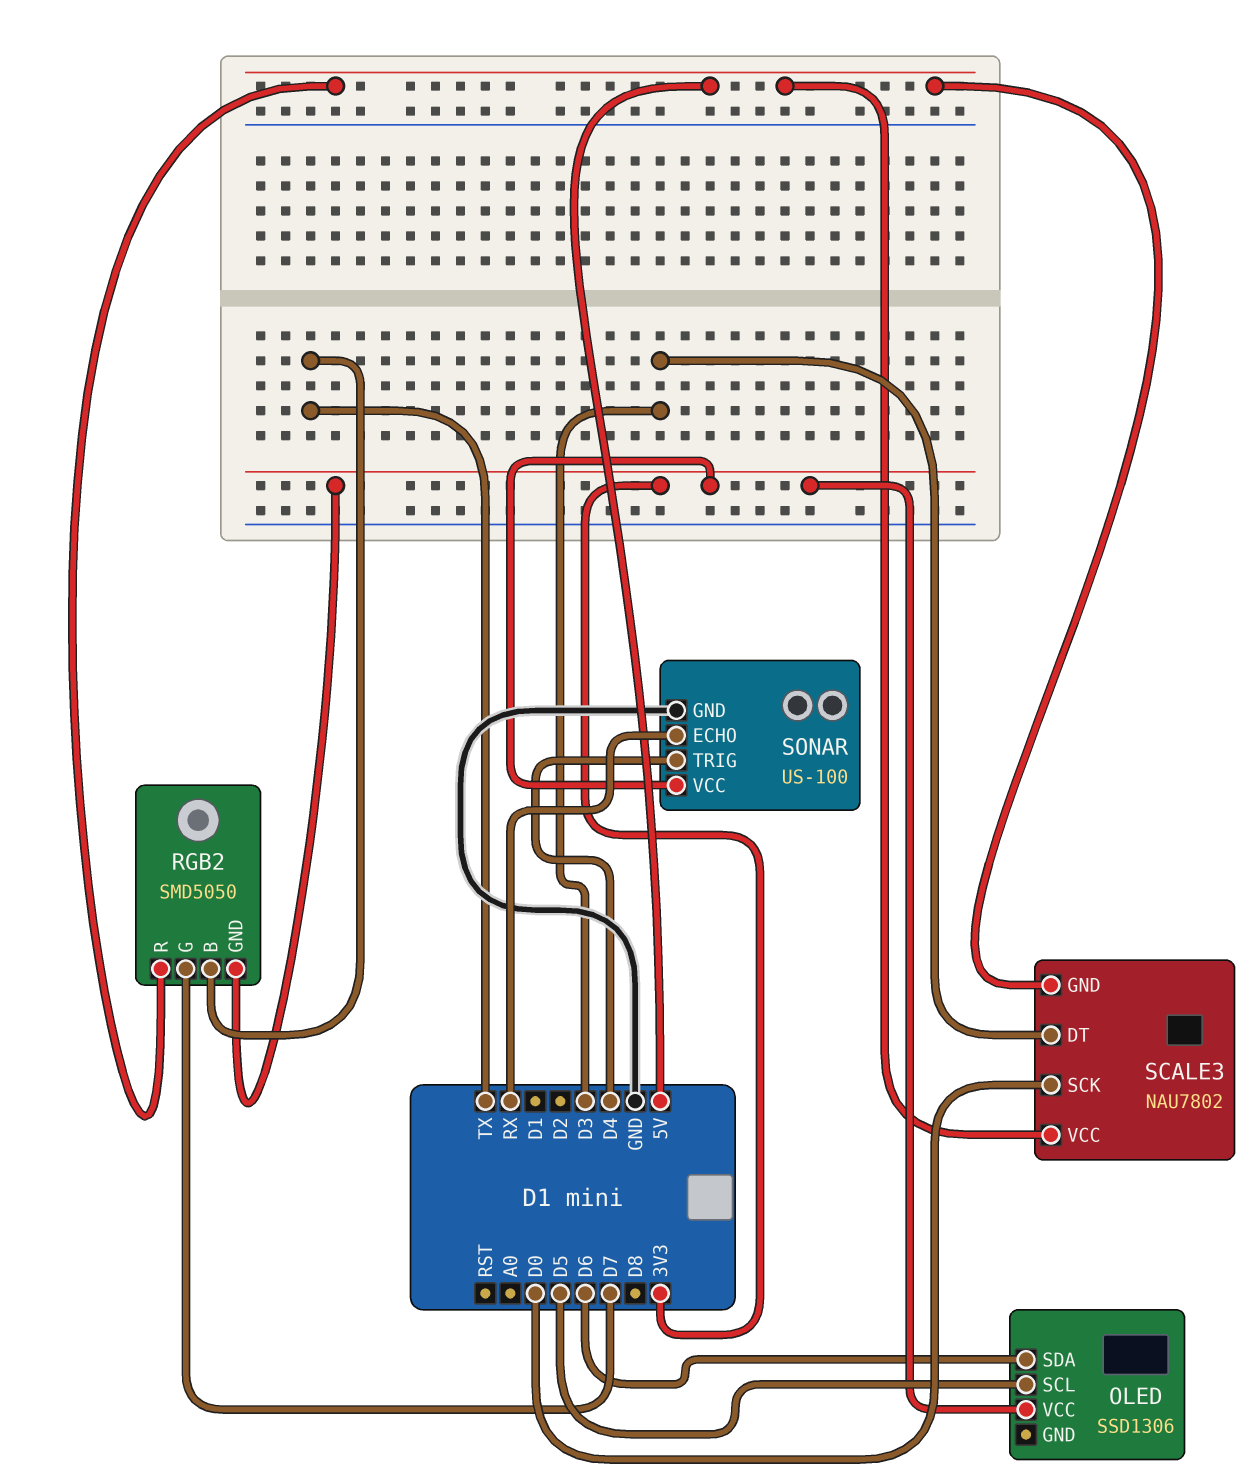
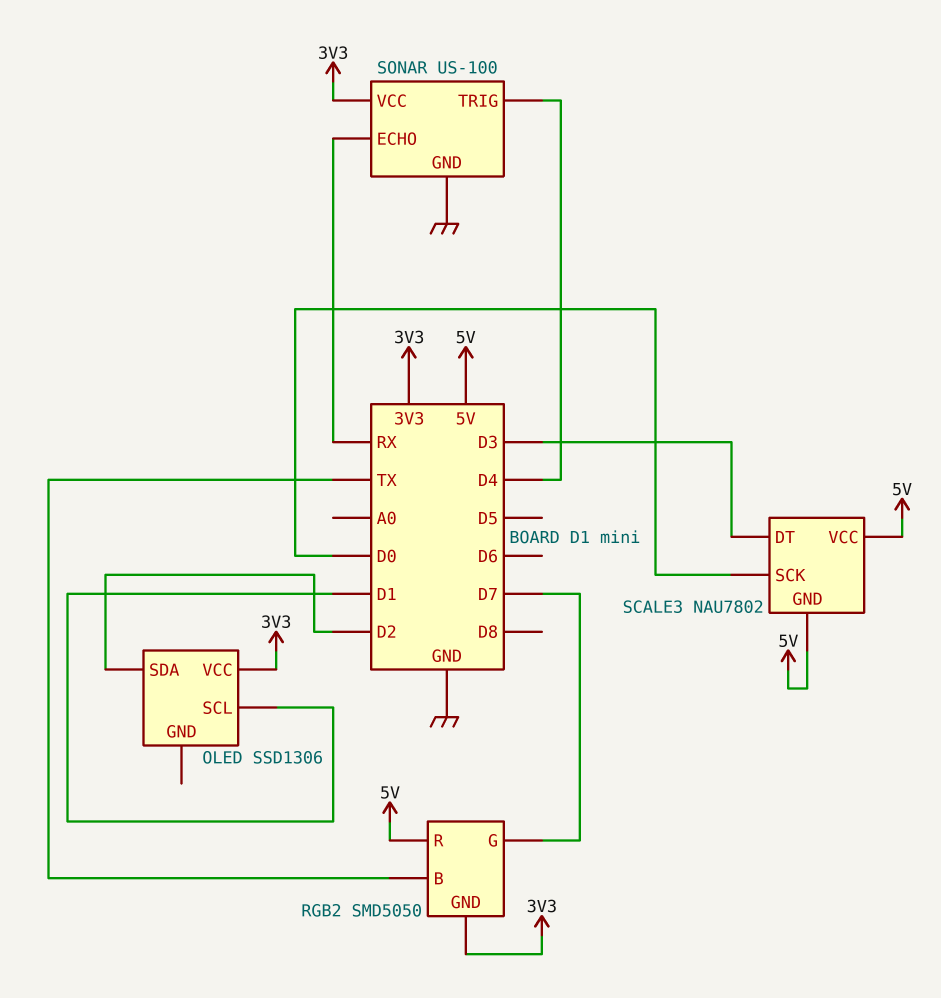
OLED pin SCL: D5 -> D1
OLED pin SDA: D6 -> D2

